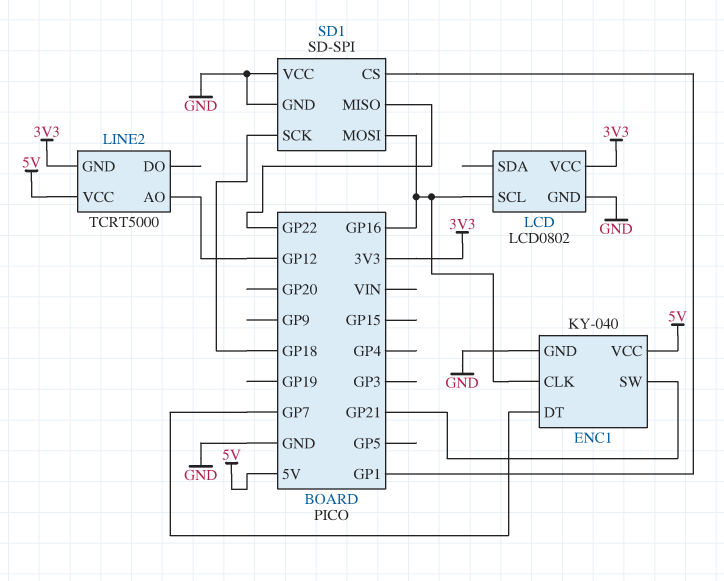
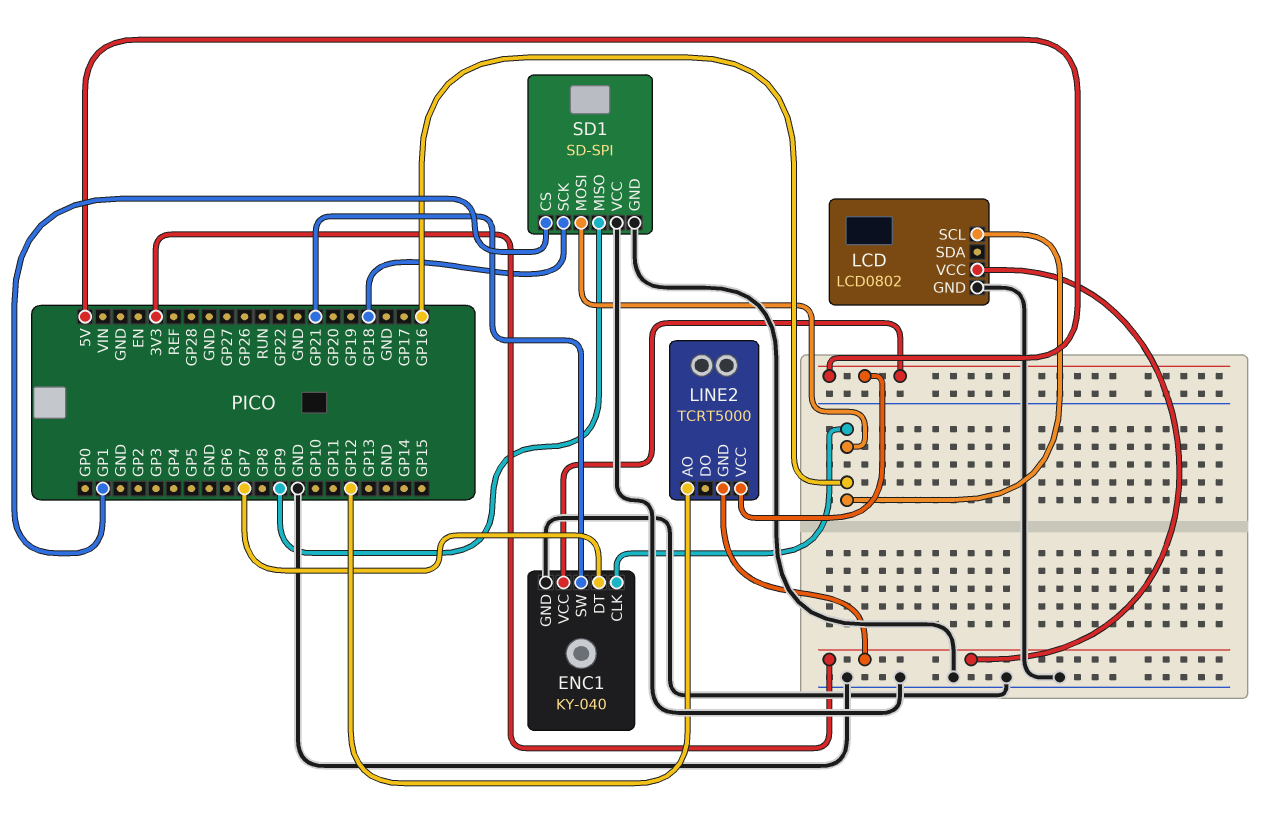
SD1 pin MISO: GP22 -> GP9

